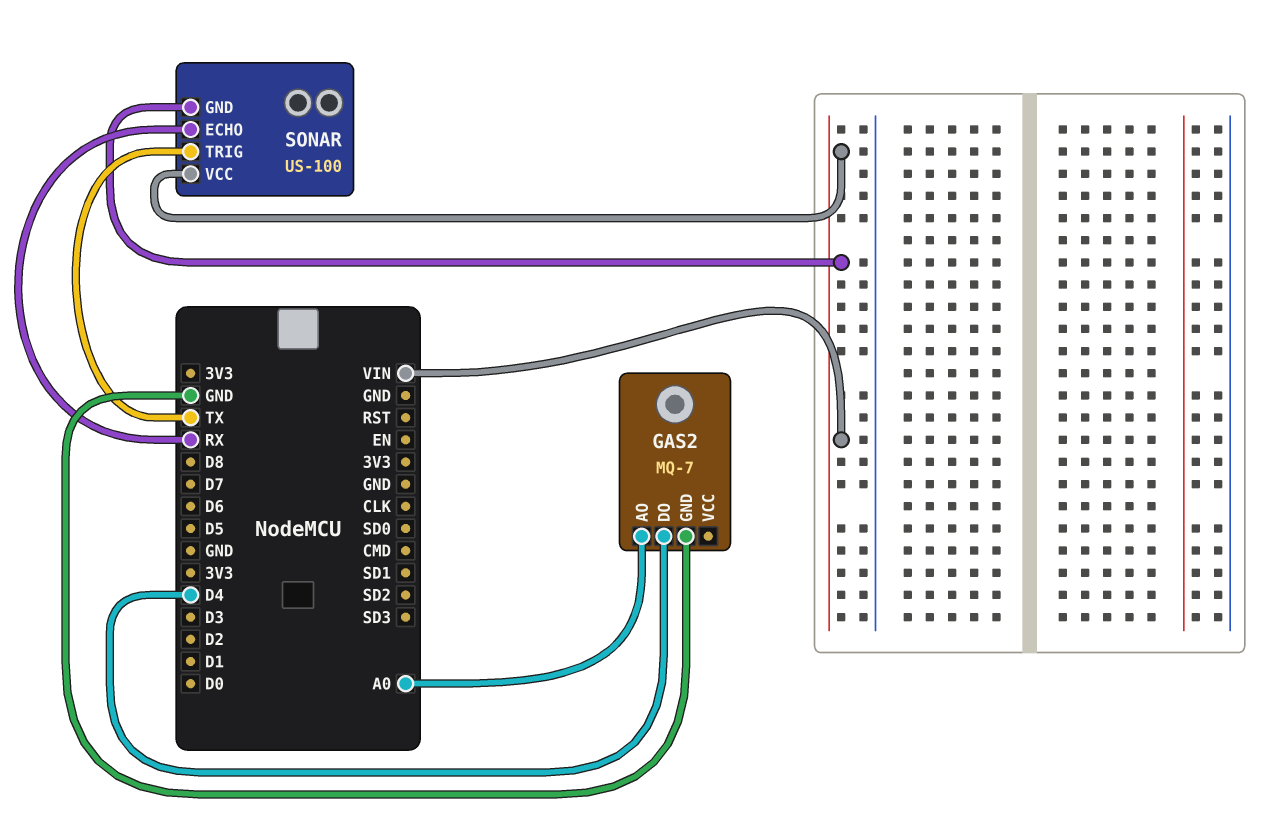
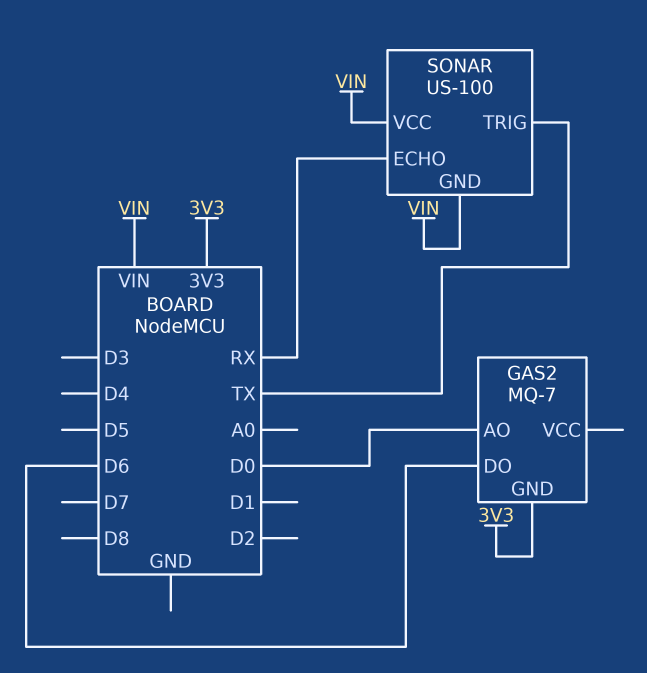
GAS2 pin AO: A0 -> D0
GAS2 pin DO: D4 -> D6
GAS2 pin GND: GND -> 3V3

